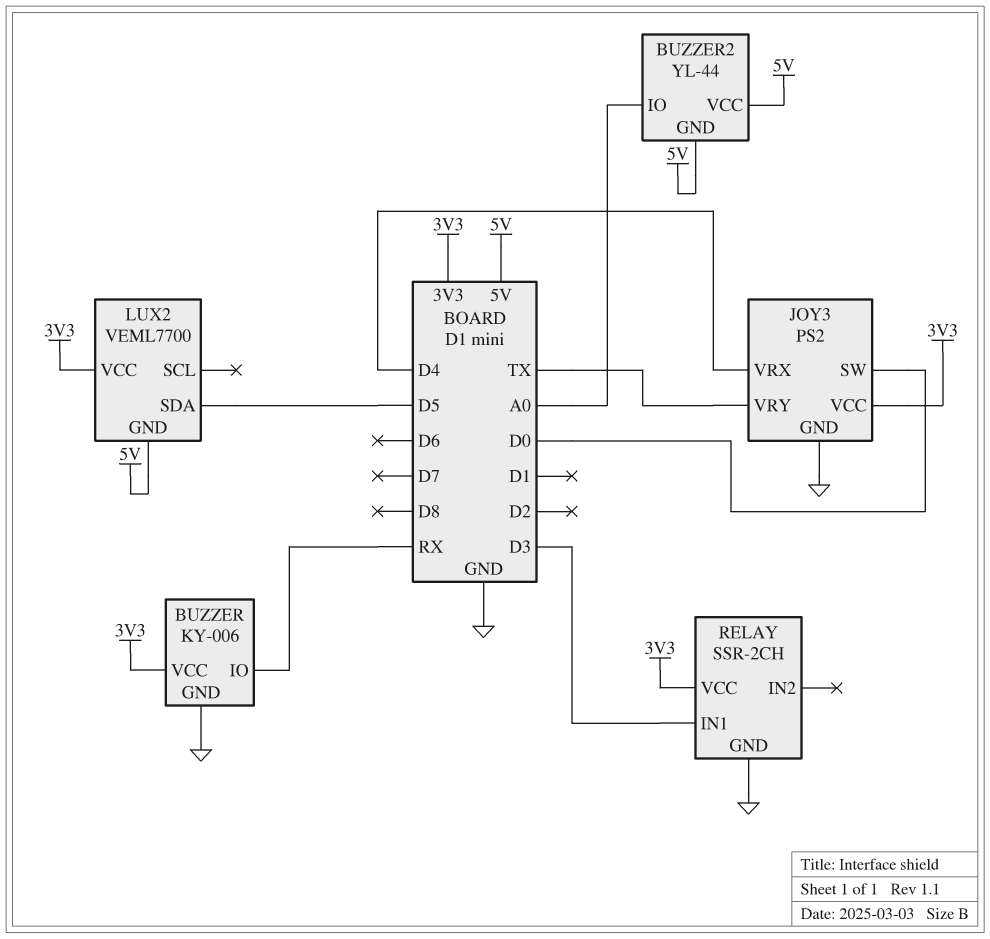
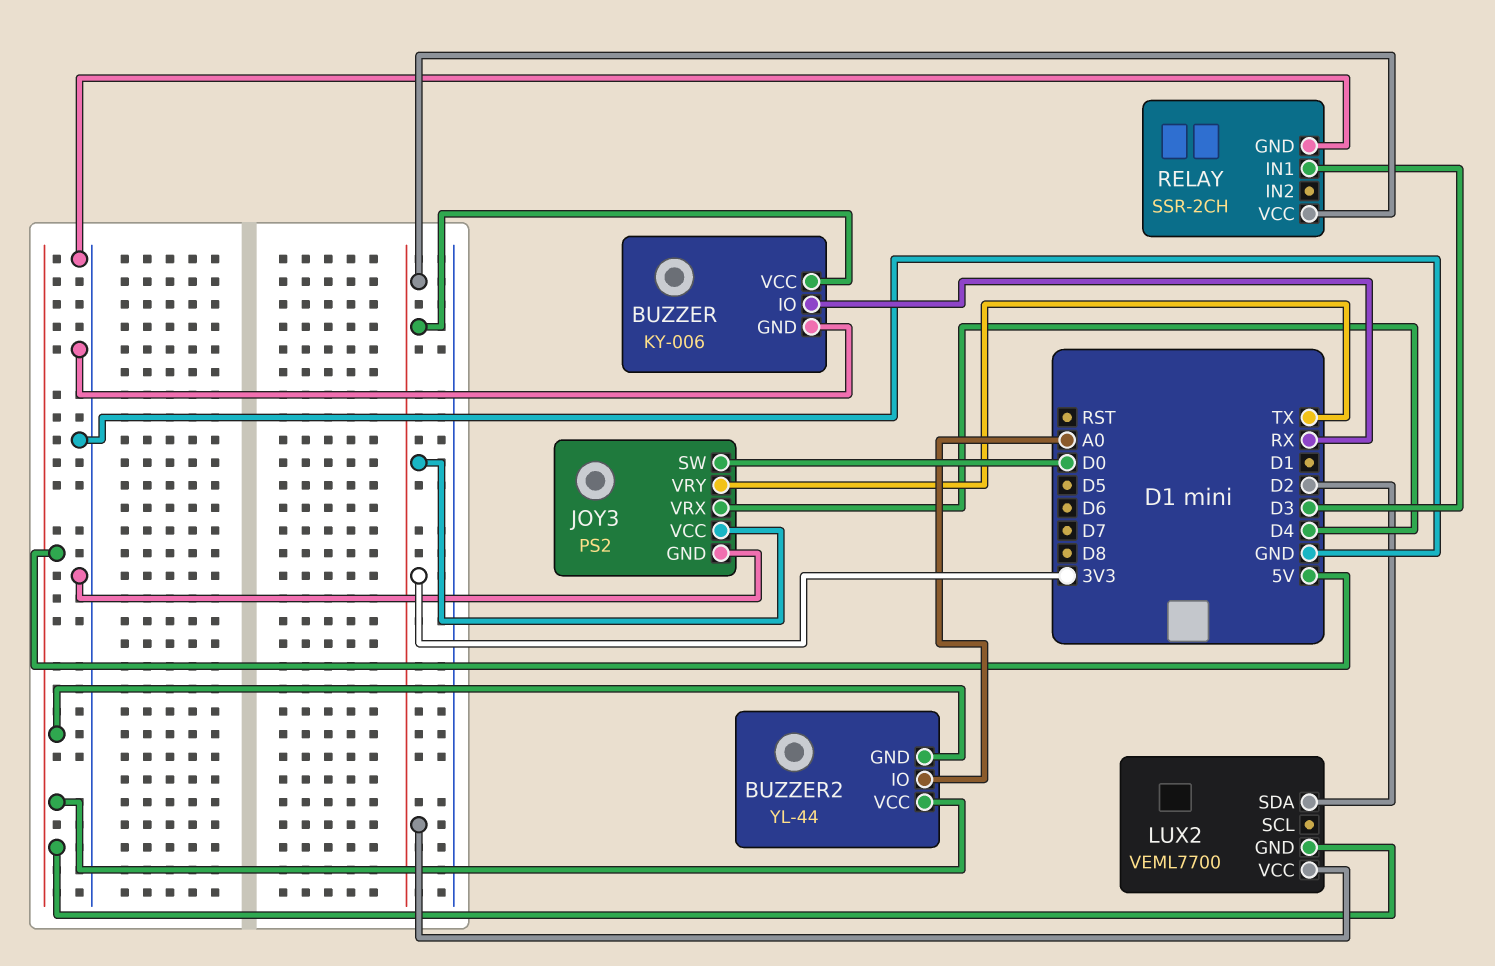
LUX2 pin SDA: D5 -> D2

